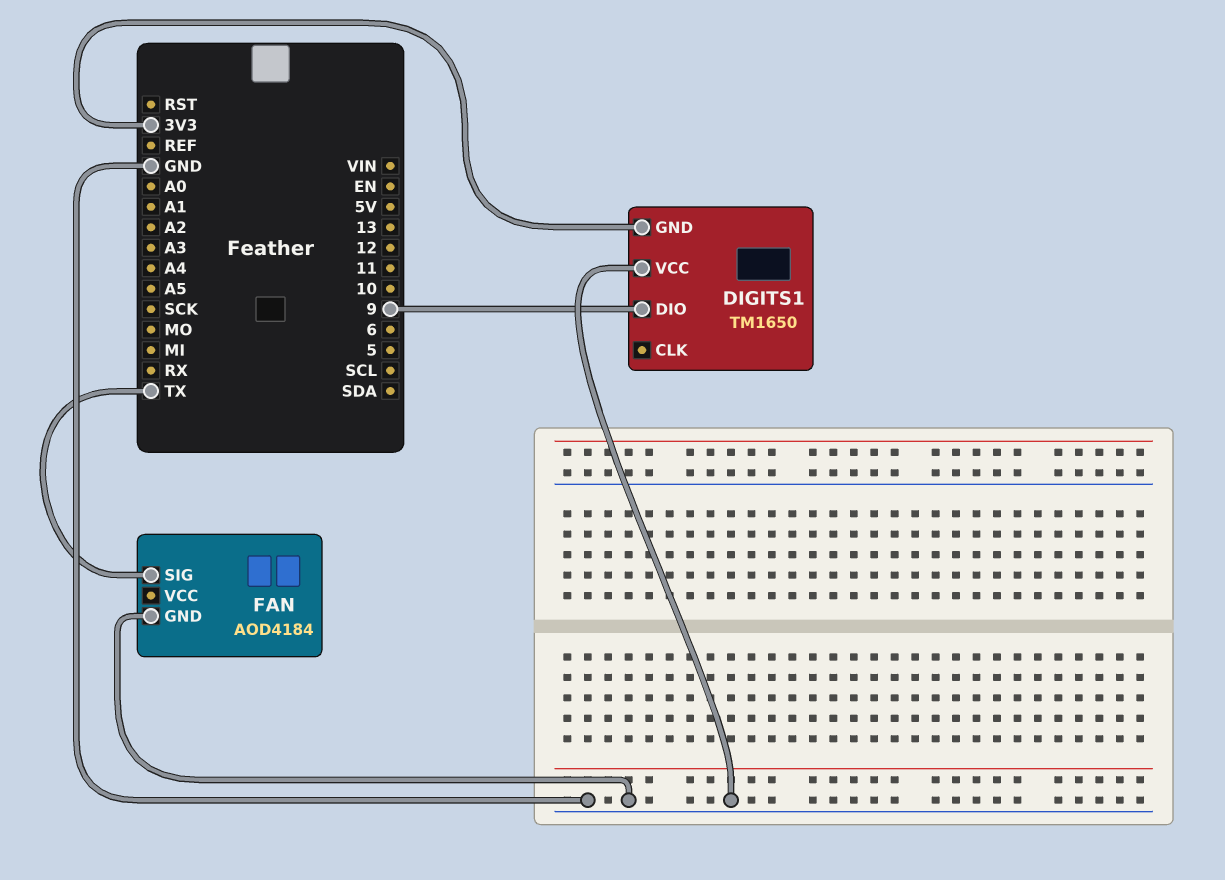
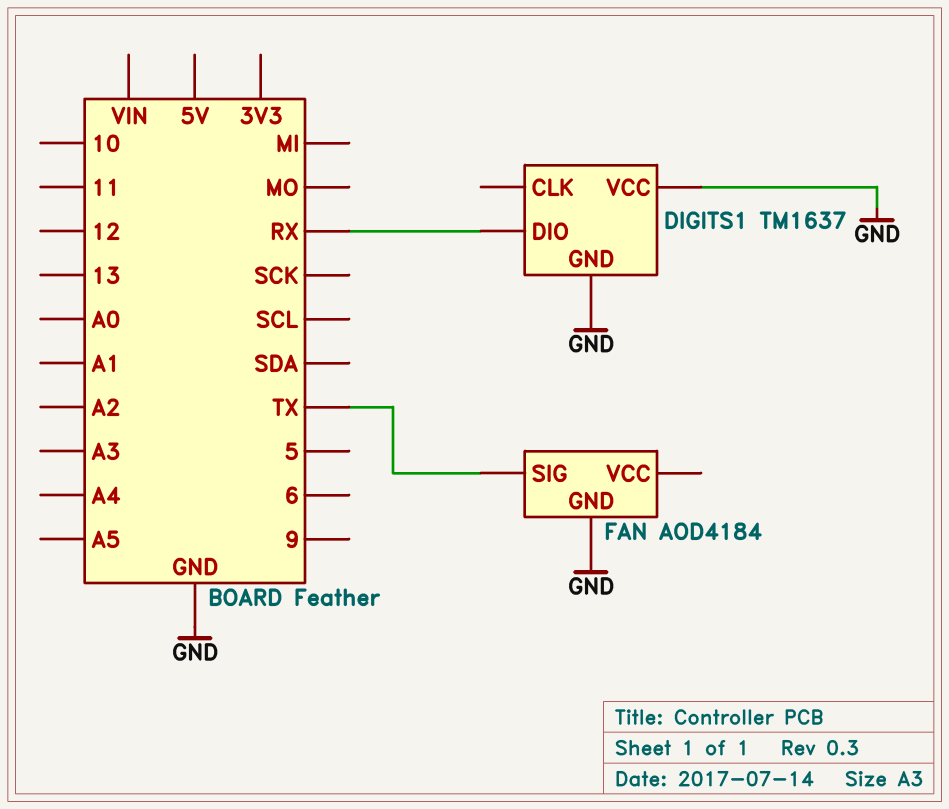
DIGITS1: TM1650 -> TM1637
DIGITS1 pin DIO: 9 -> RX
DIGITS1 pin GND: 3V3 -> GND

